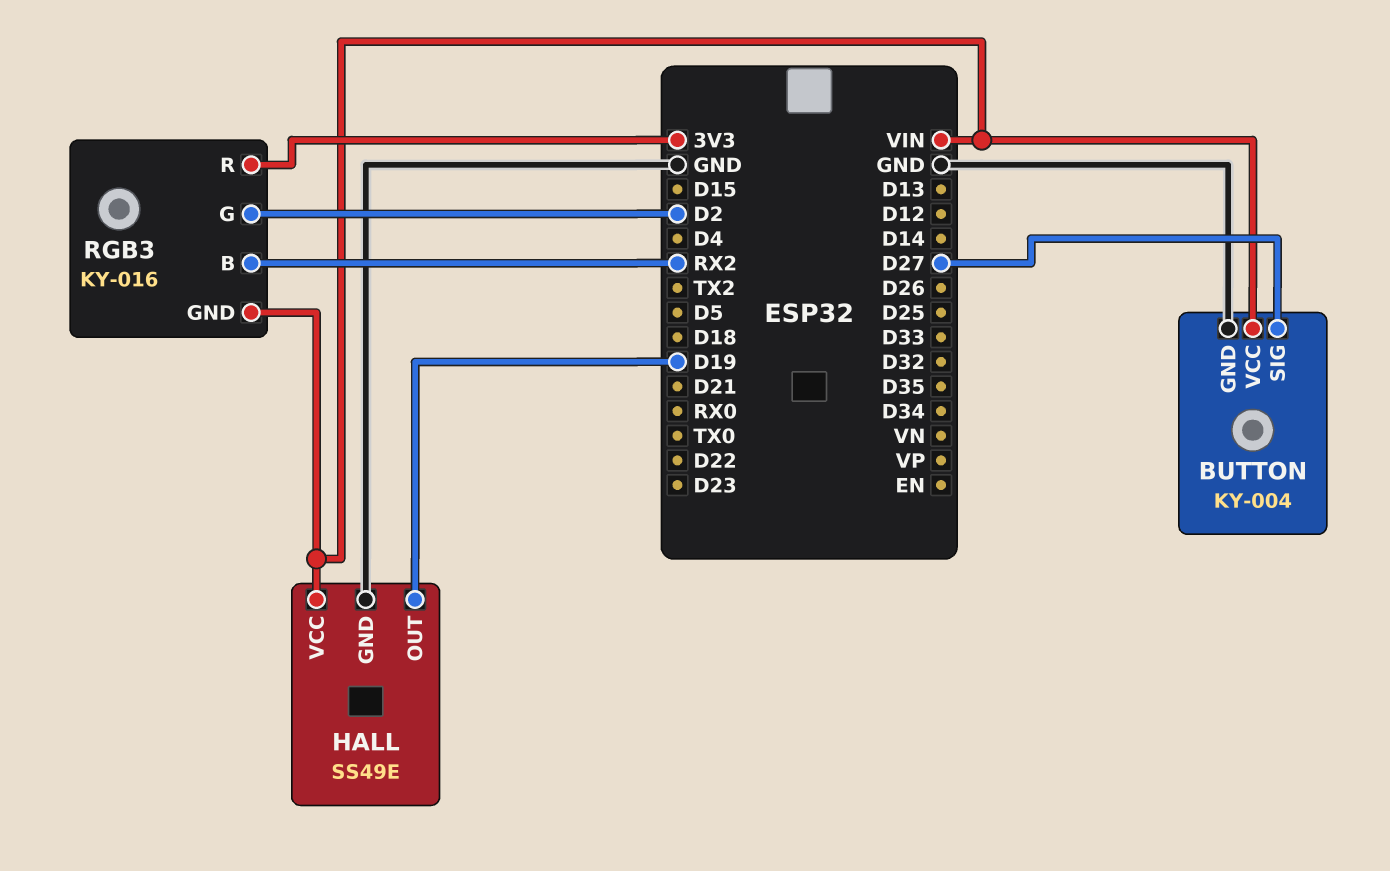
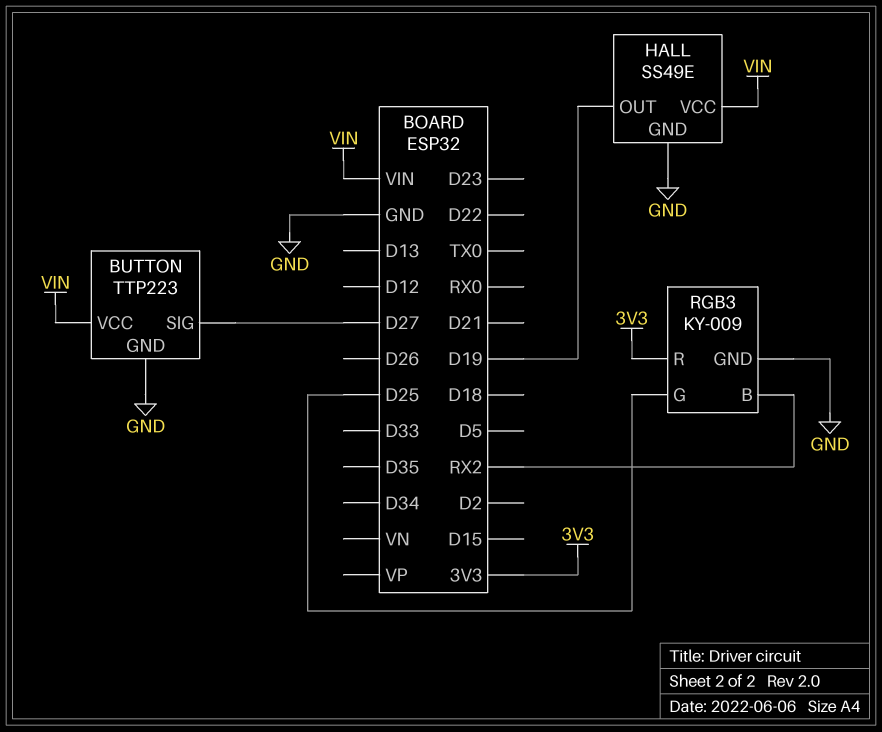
BUTTON: KY-004 -> TTP223
RGB3: KY-016 -> KY-009
RGB3 pin G: D2 -> D25
RGB3 pin GND: VIN -> GND

